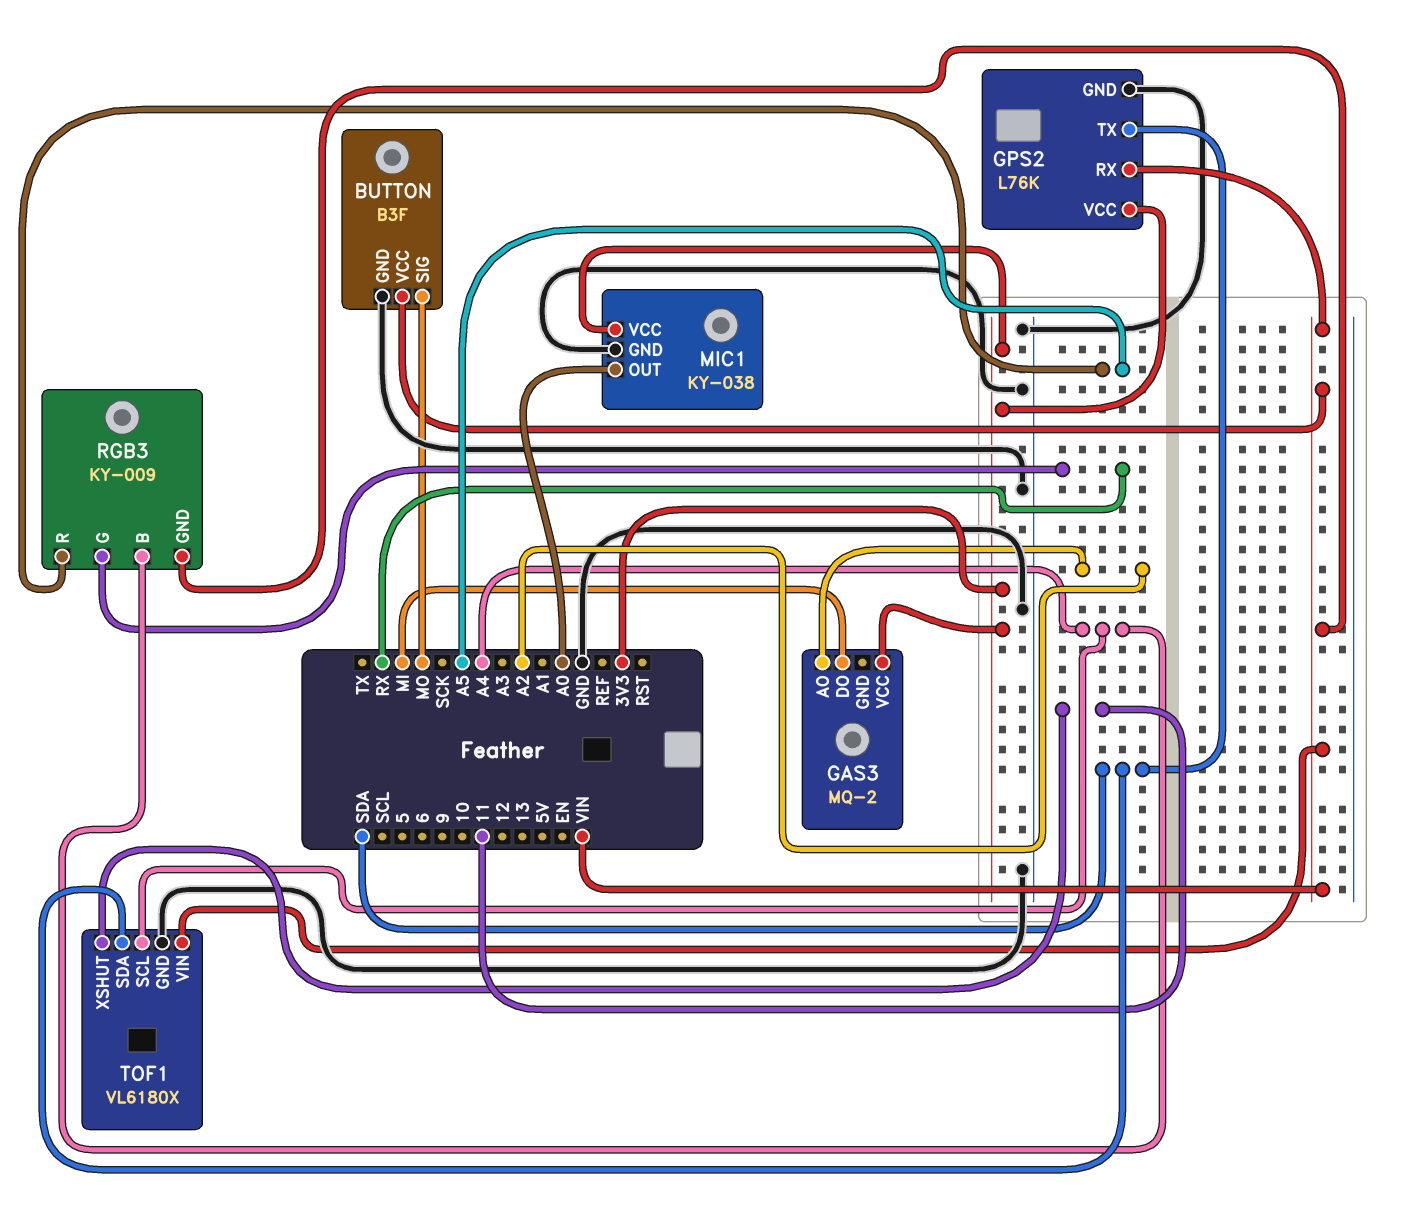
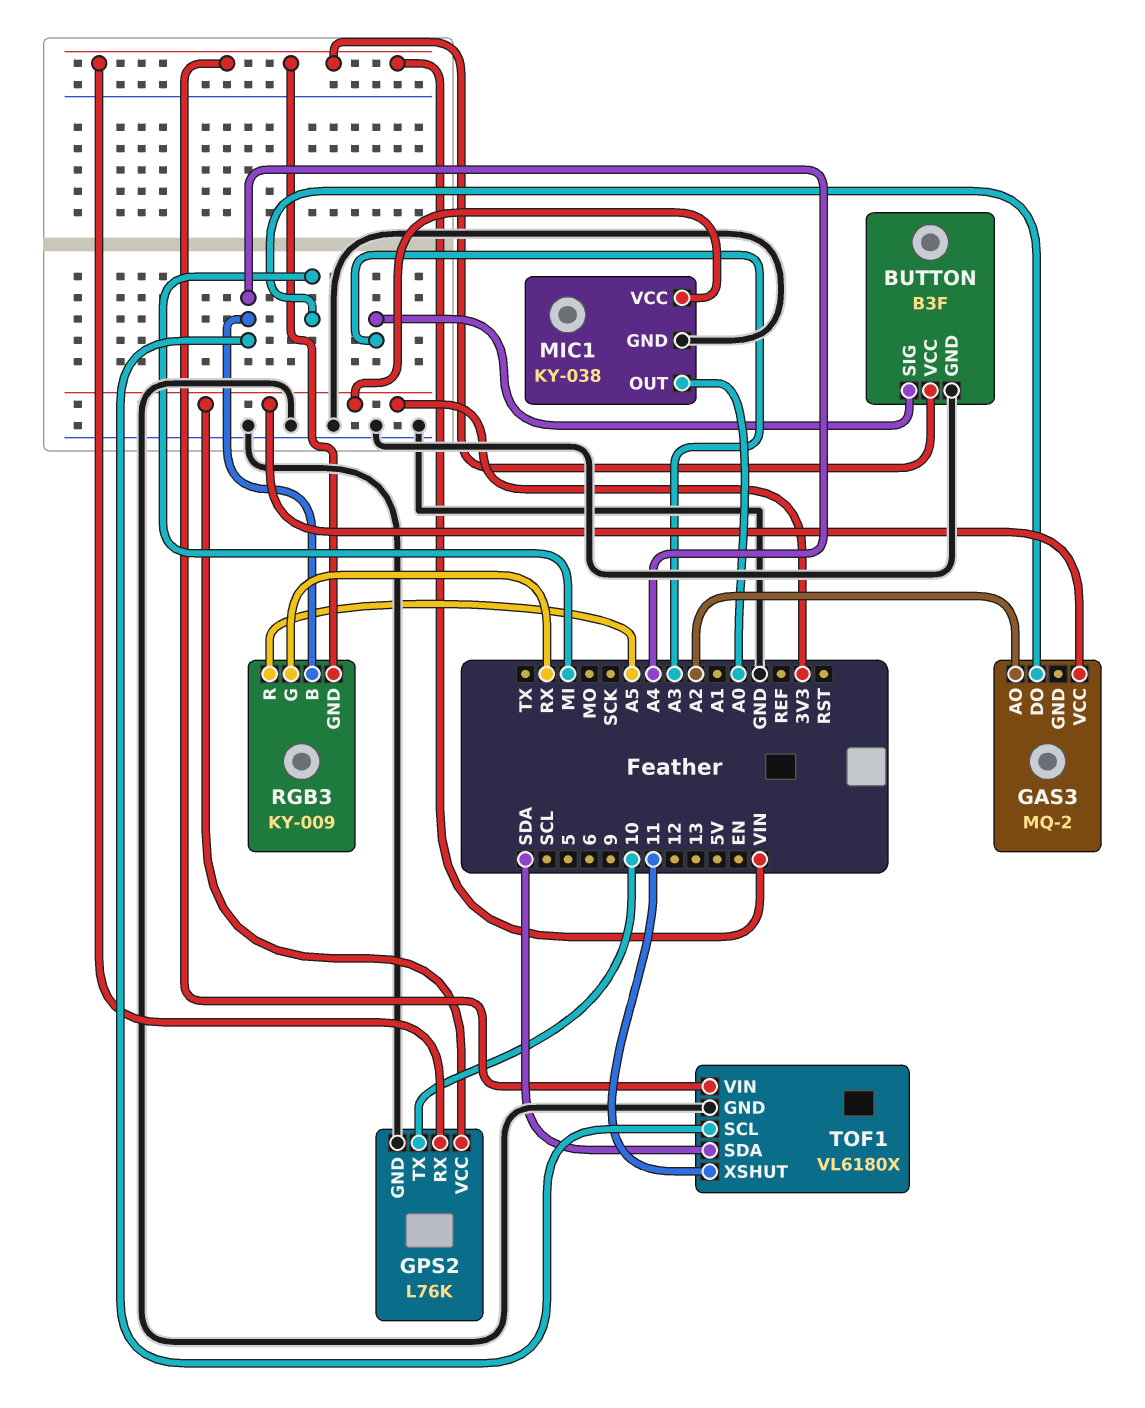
BUTTON pin SIG: MO -> A3
GPS2 pin TX: SDA -> 10

